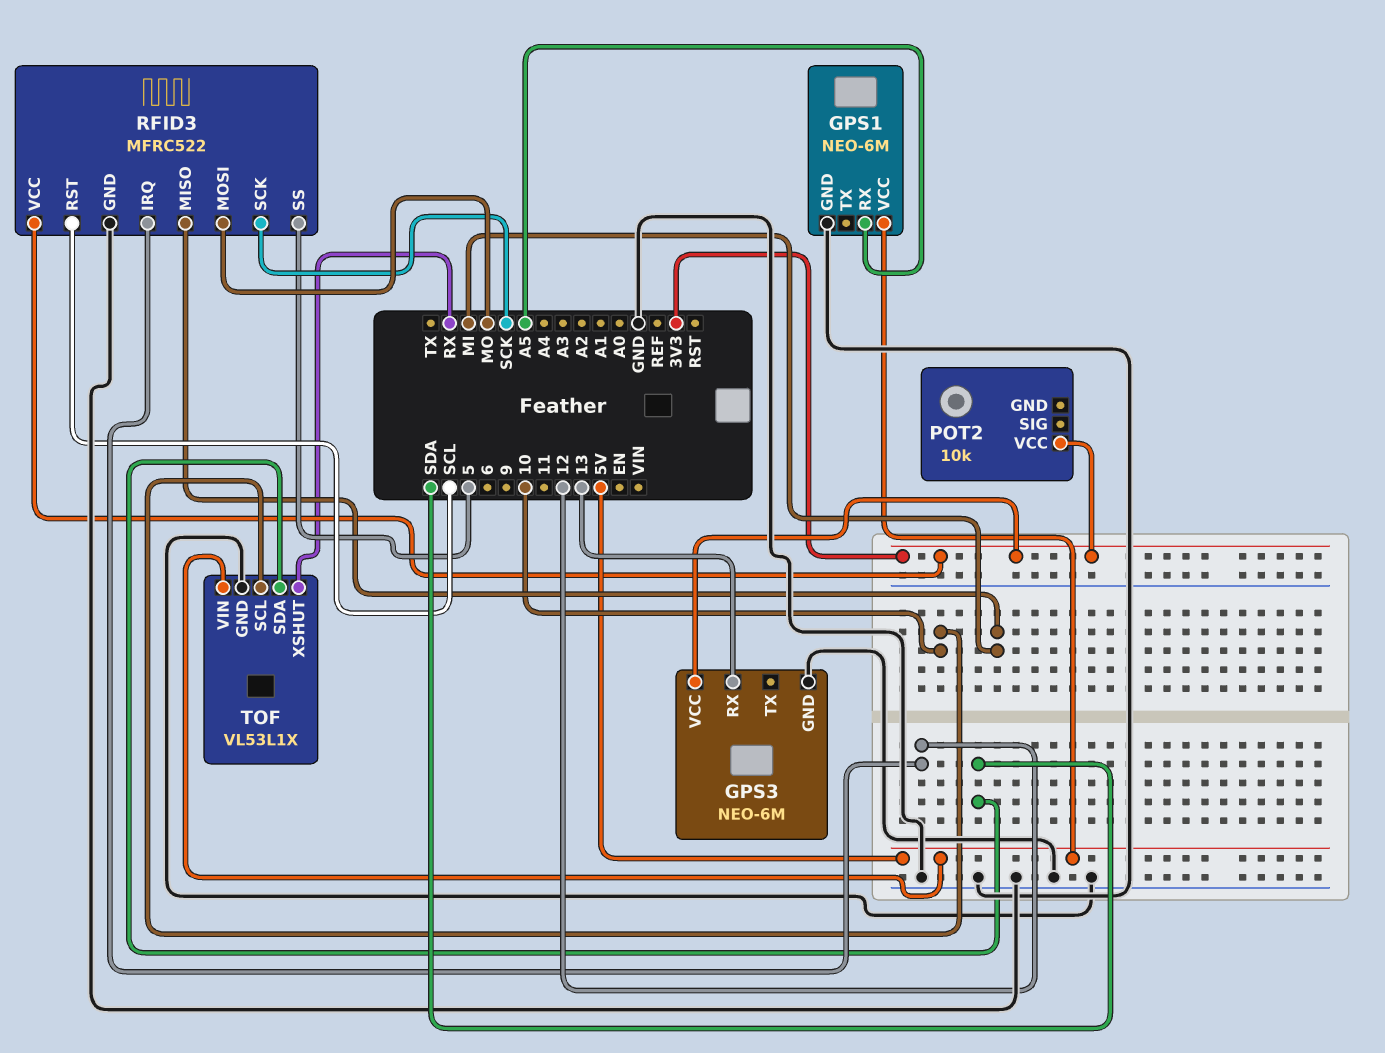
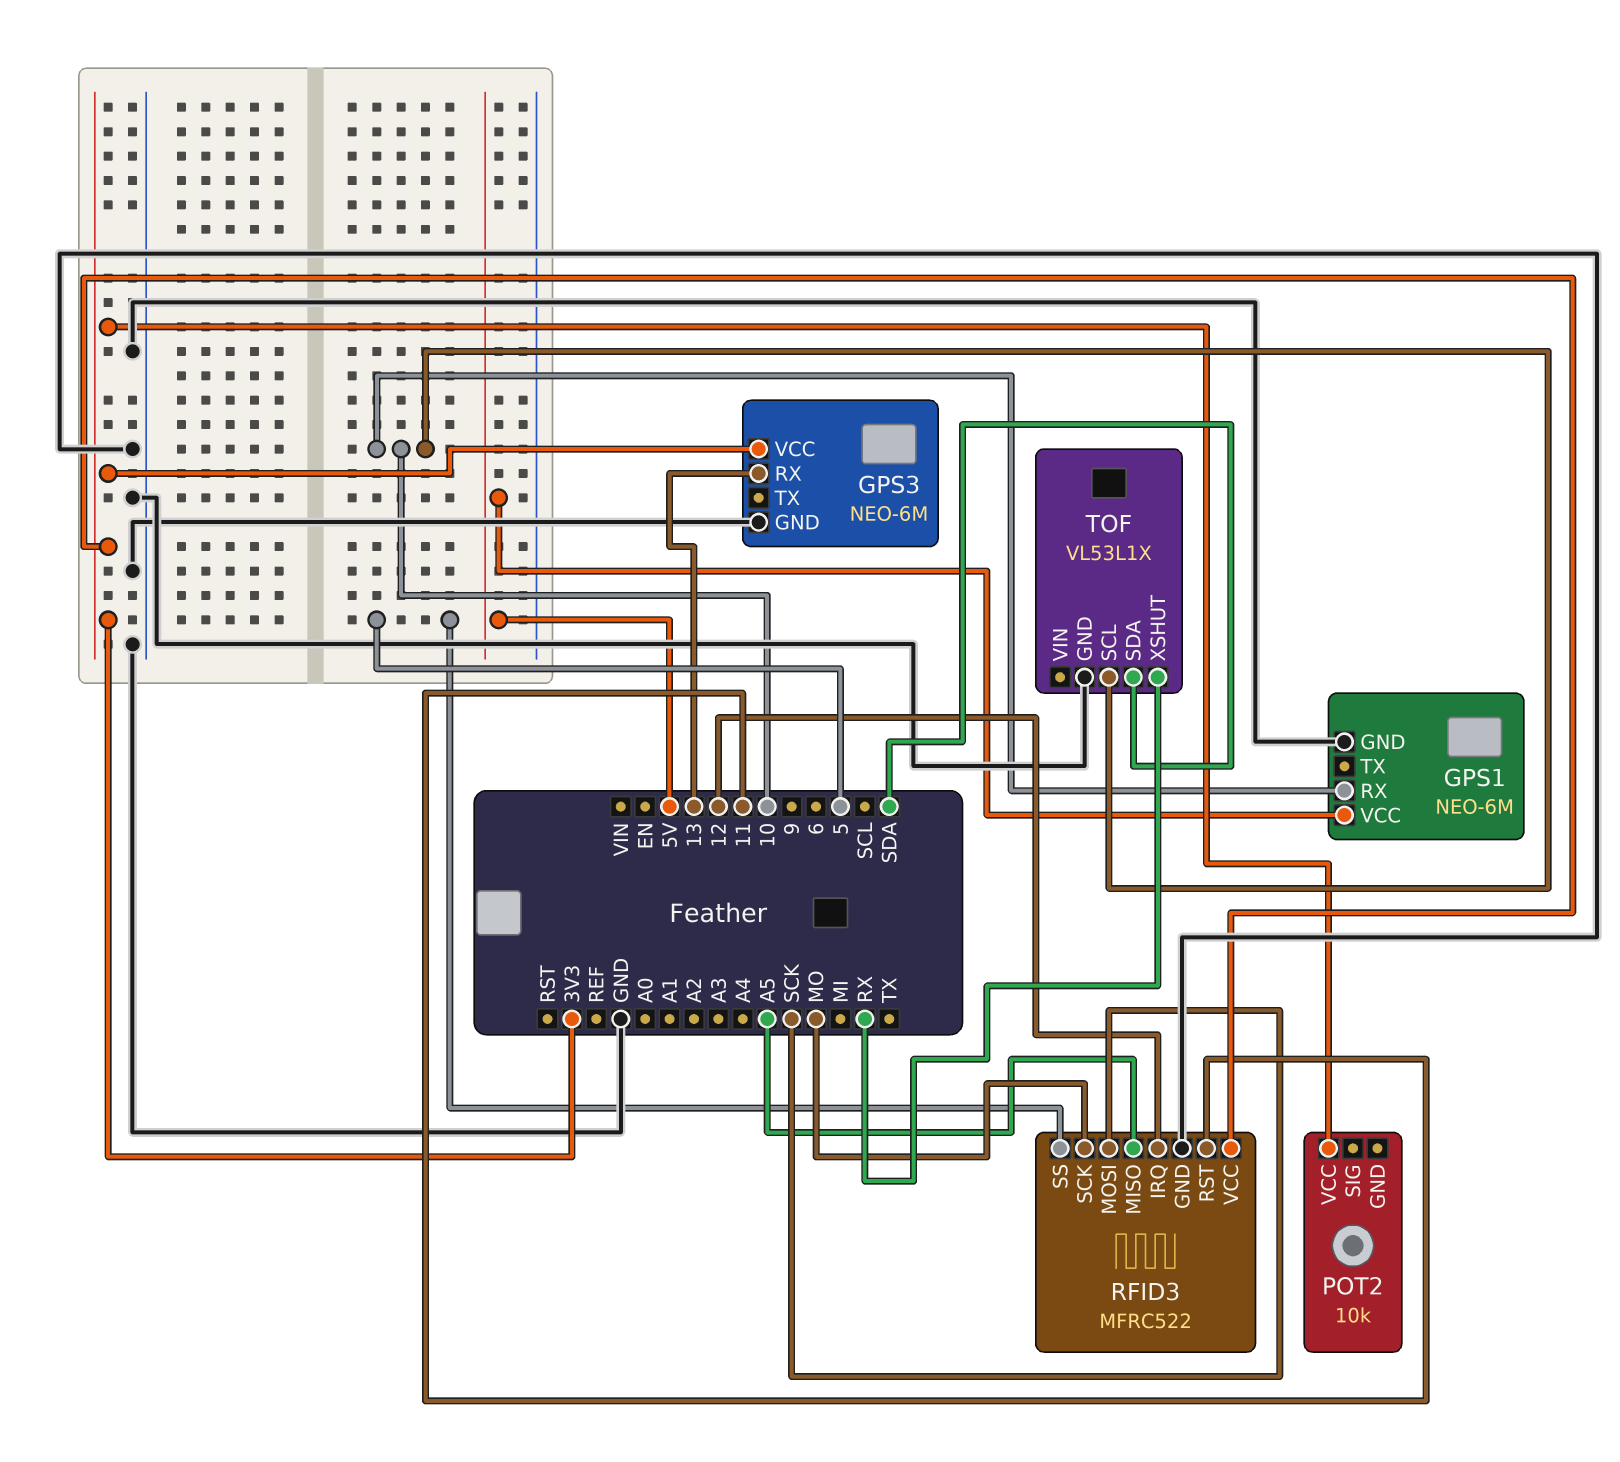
GPS1 pin RX: A5 -> 10
RFID3 pin MISO: MI -> A5
RFID3 pin MOSI: MO -> SCK
RFID3 pin RST: SCL -> 11
RFID3 pin SCK: SCK -> MO
TOF pin VIN: 5V -> none

